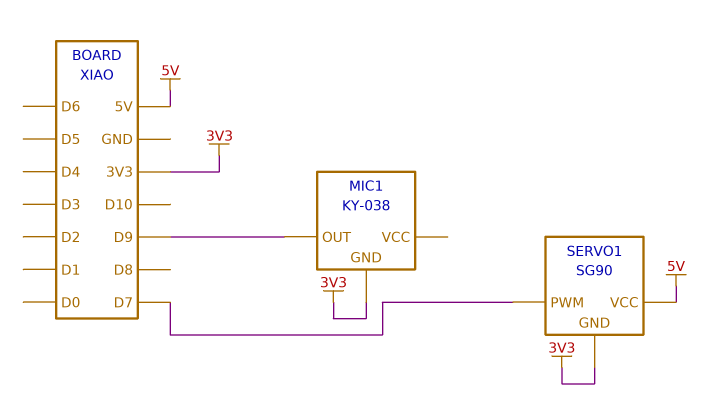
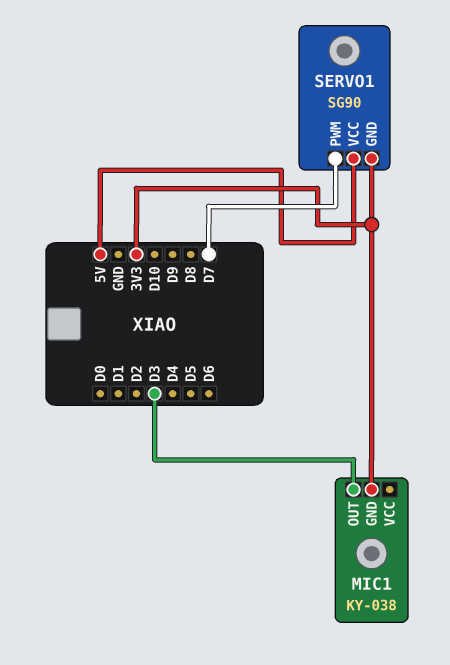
MIC1 pin OUT: D9 -> D3

